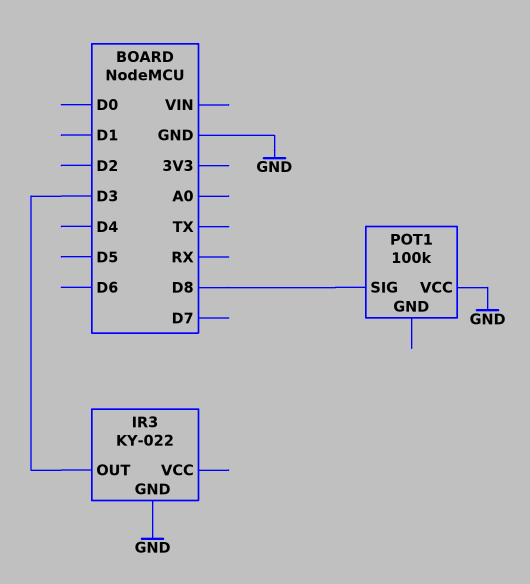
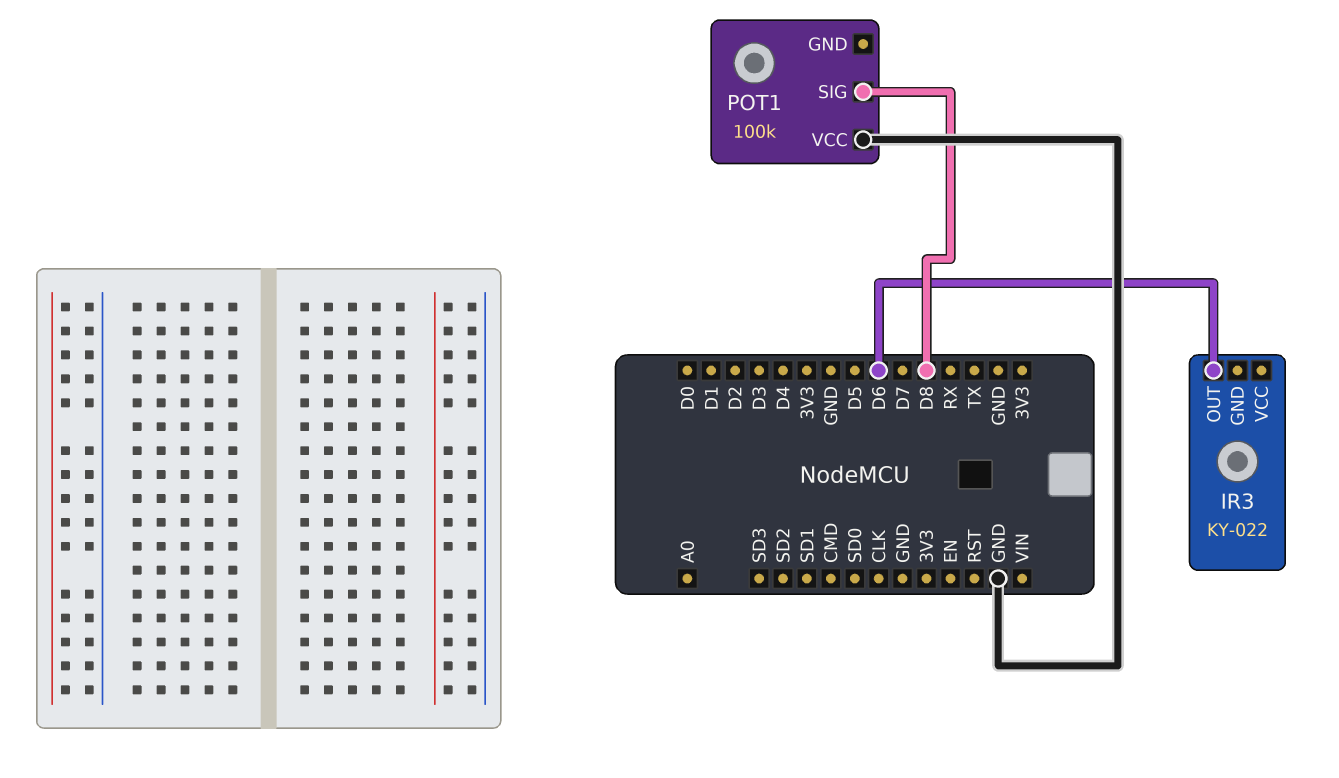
IR3 pin GND: GND -> none
IR3 pin OUT: D3 -> D6

